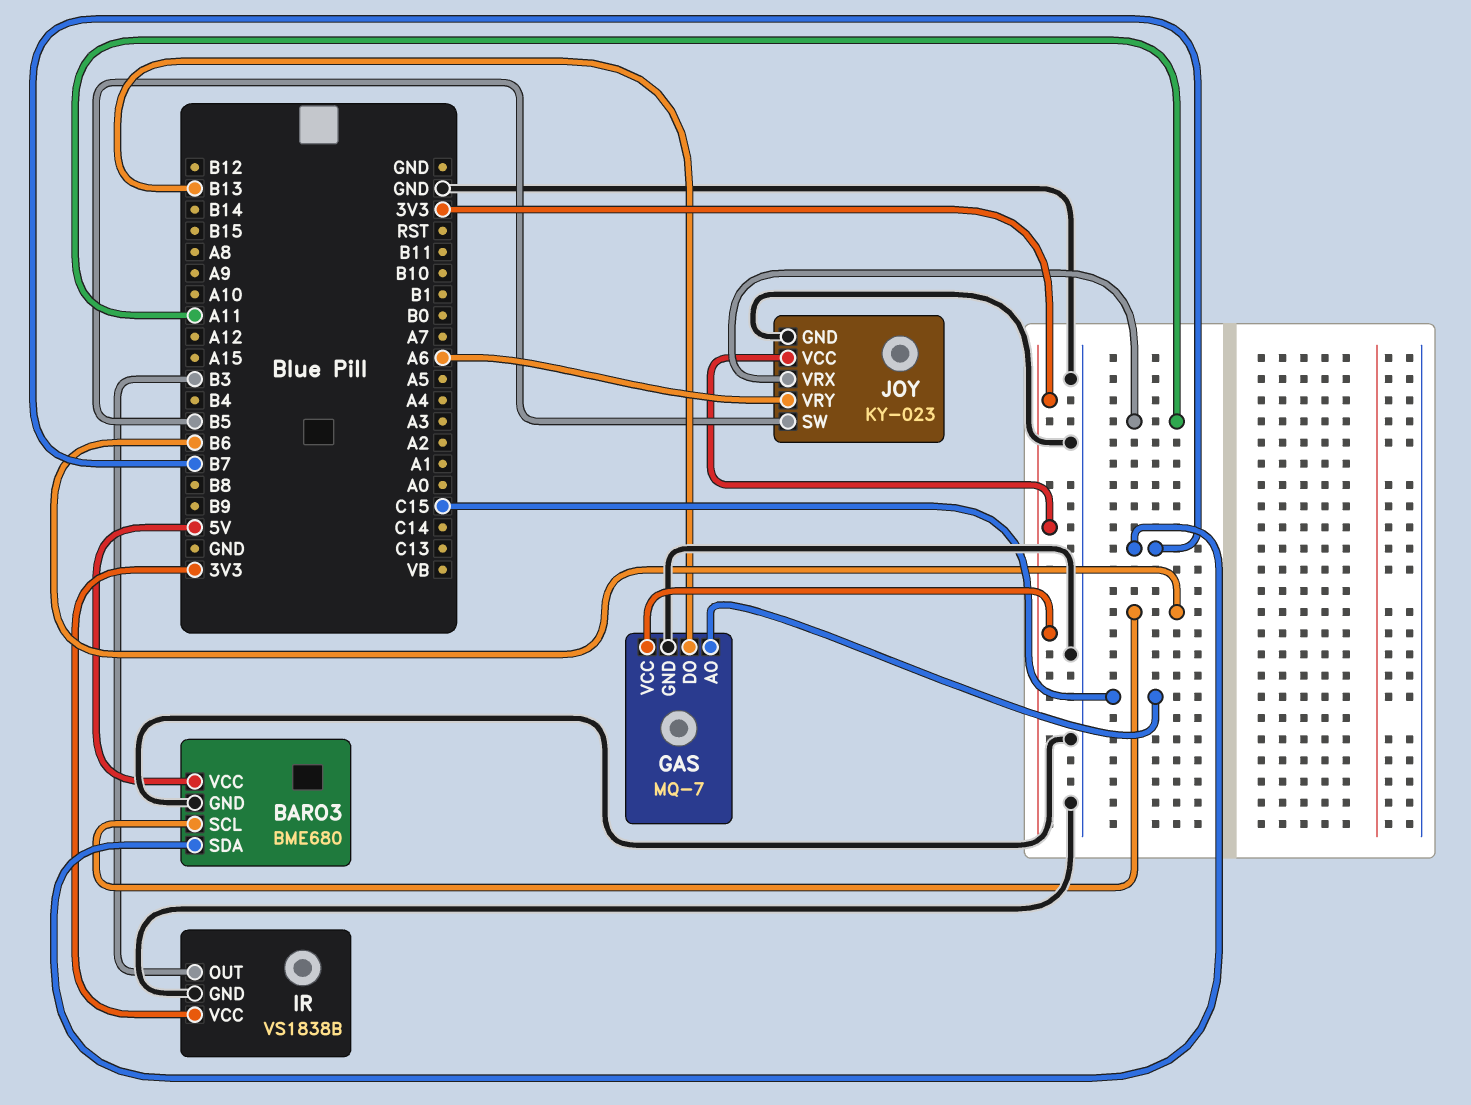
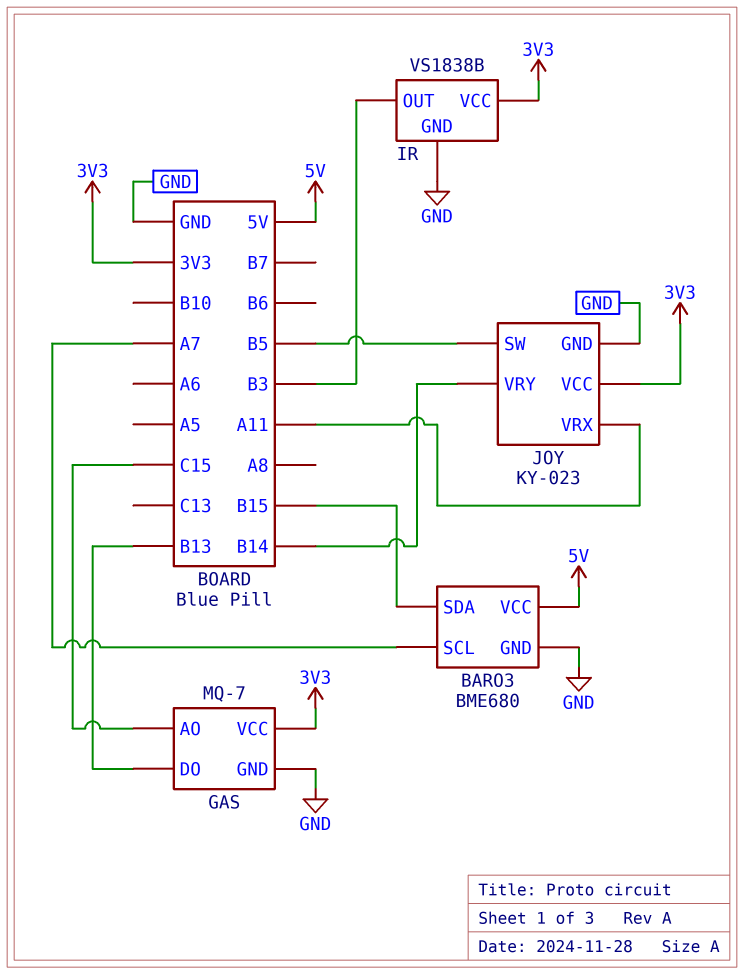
BARO3 pin SCL: B6 -> A7
BARO3 pin SDA: B7 -> B15
JOY pin VRY: A6 -> B14

